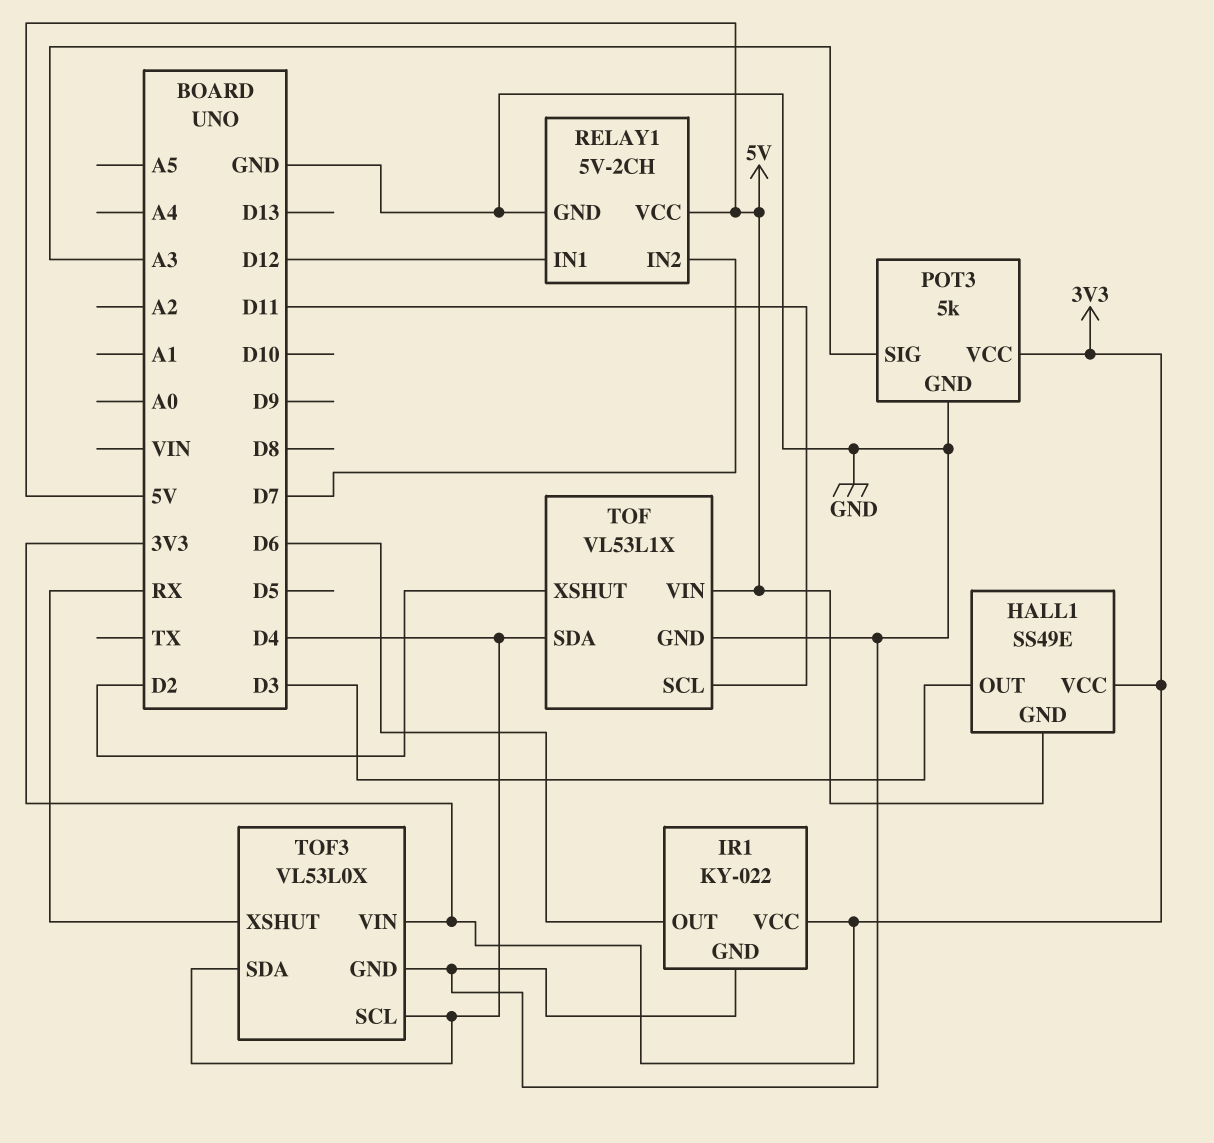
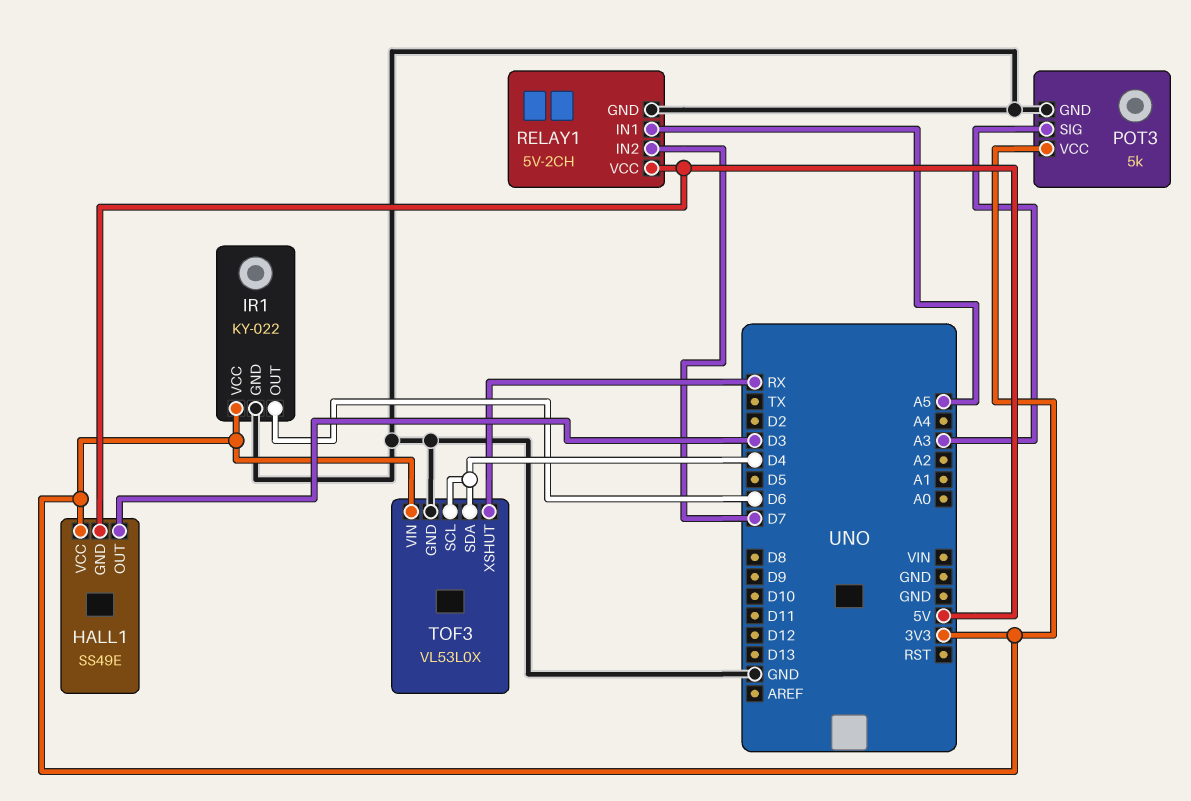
RELAY1 pin IN1: D12 -> A5
TOF: VL53L1X -> none
TOF pin GND: GND -> none
TOF pin SCL: D11 -> none
TOF pin SDA: D4 -> none
TOF pin VIN: 5V -> none
TOF pin XSHUT: D2 -> none

